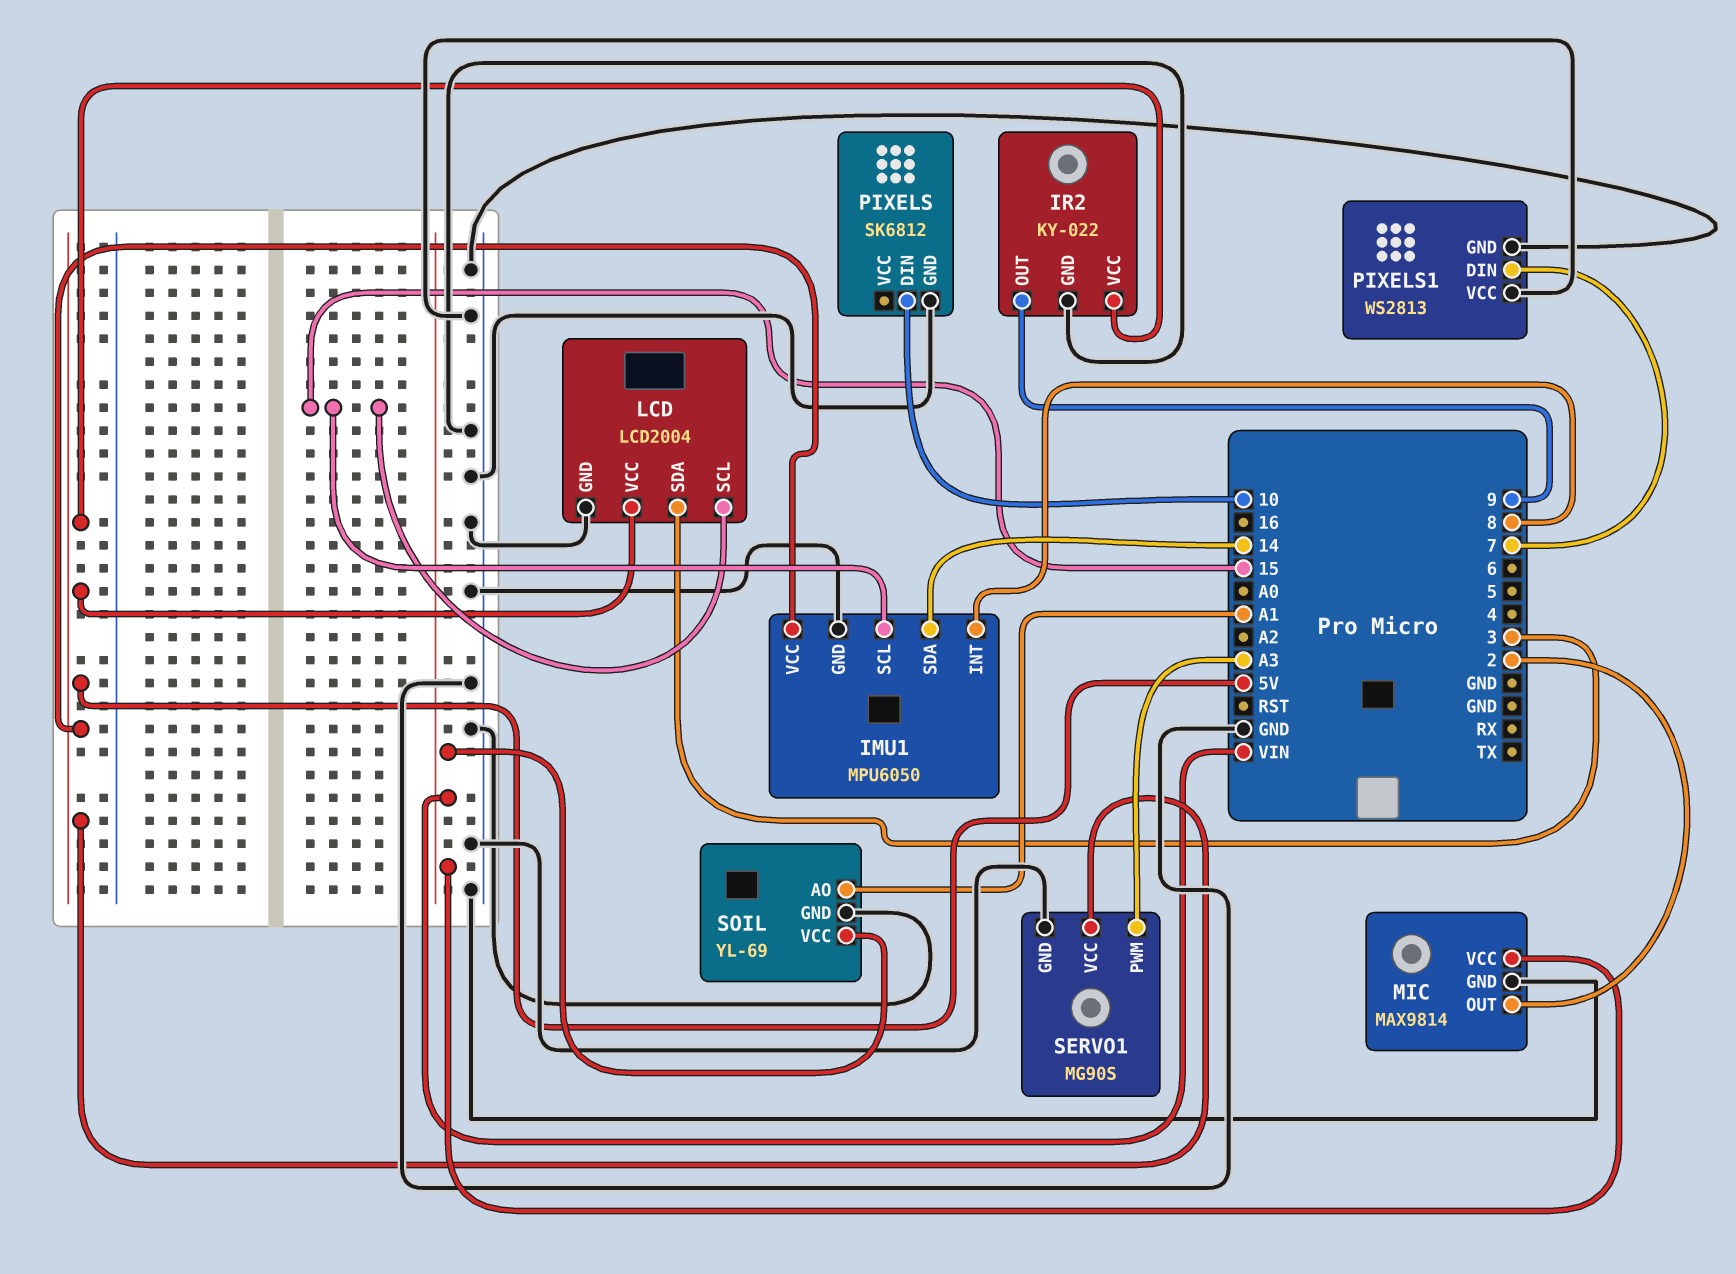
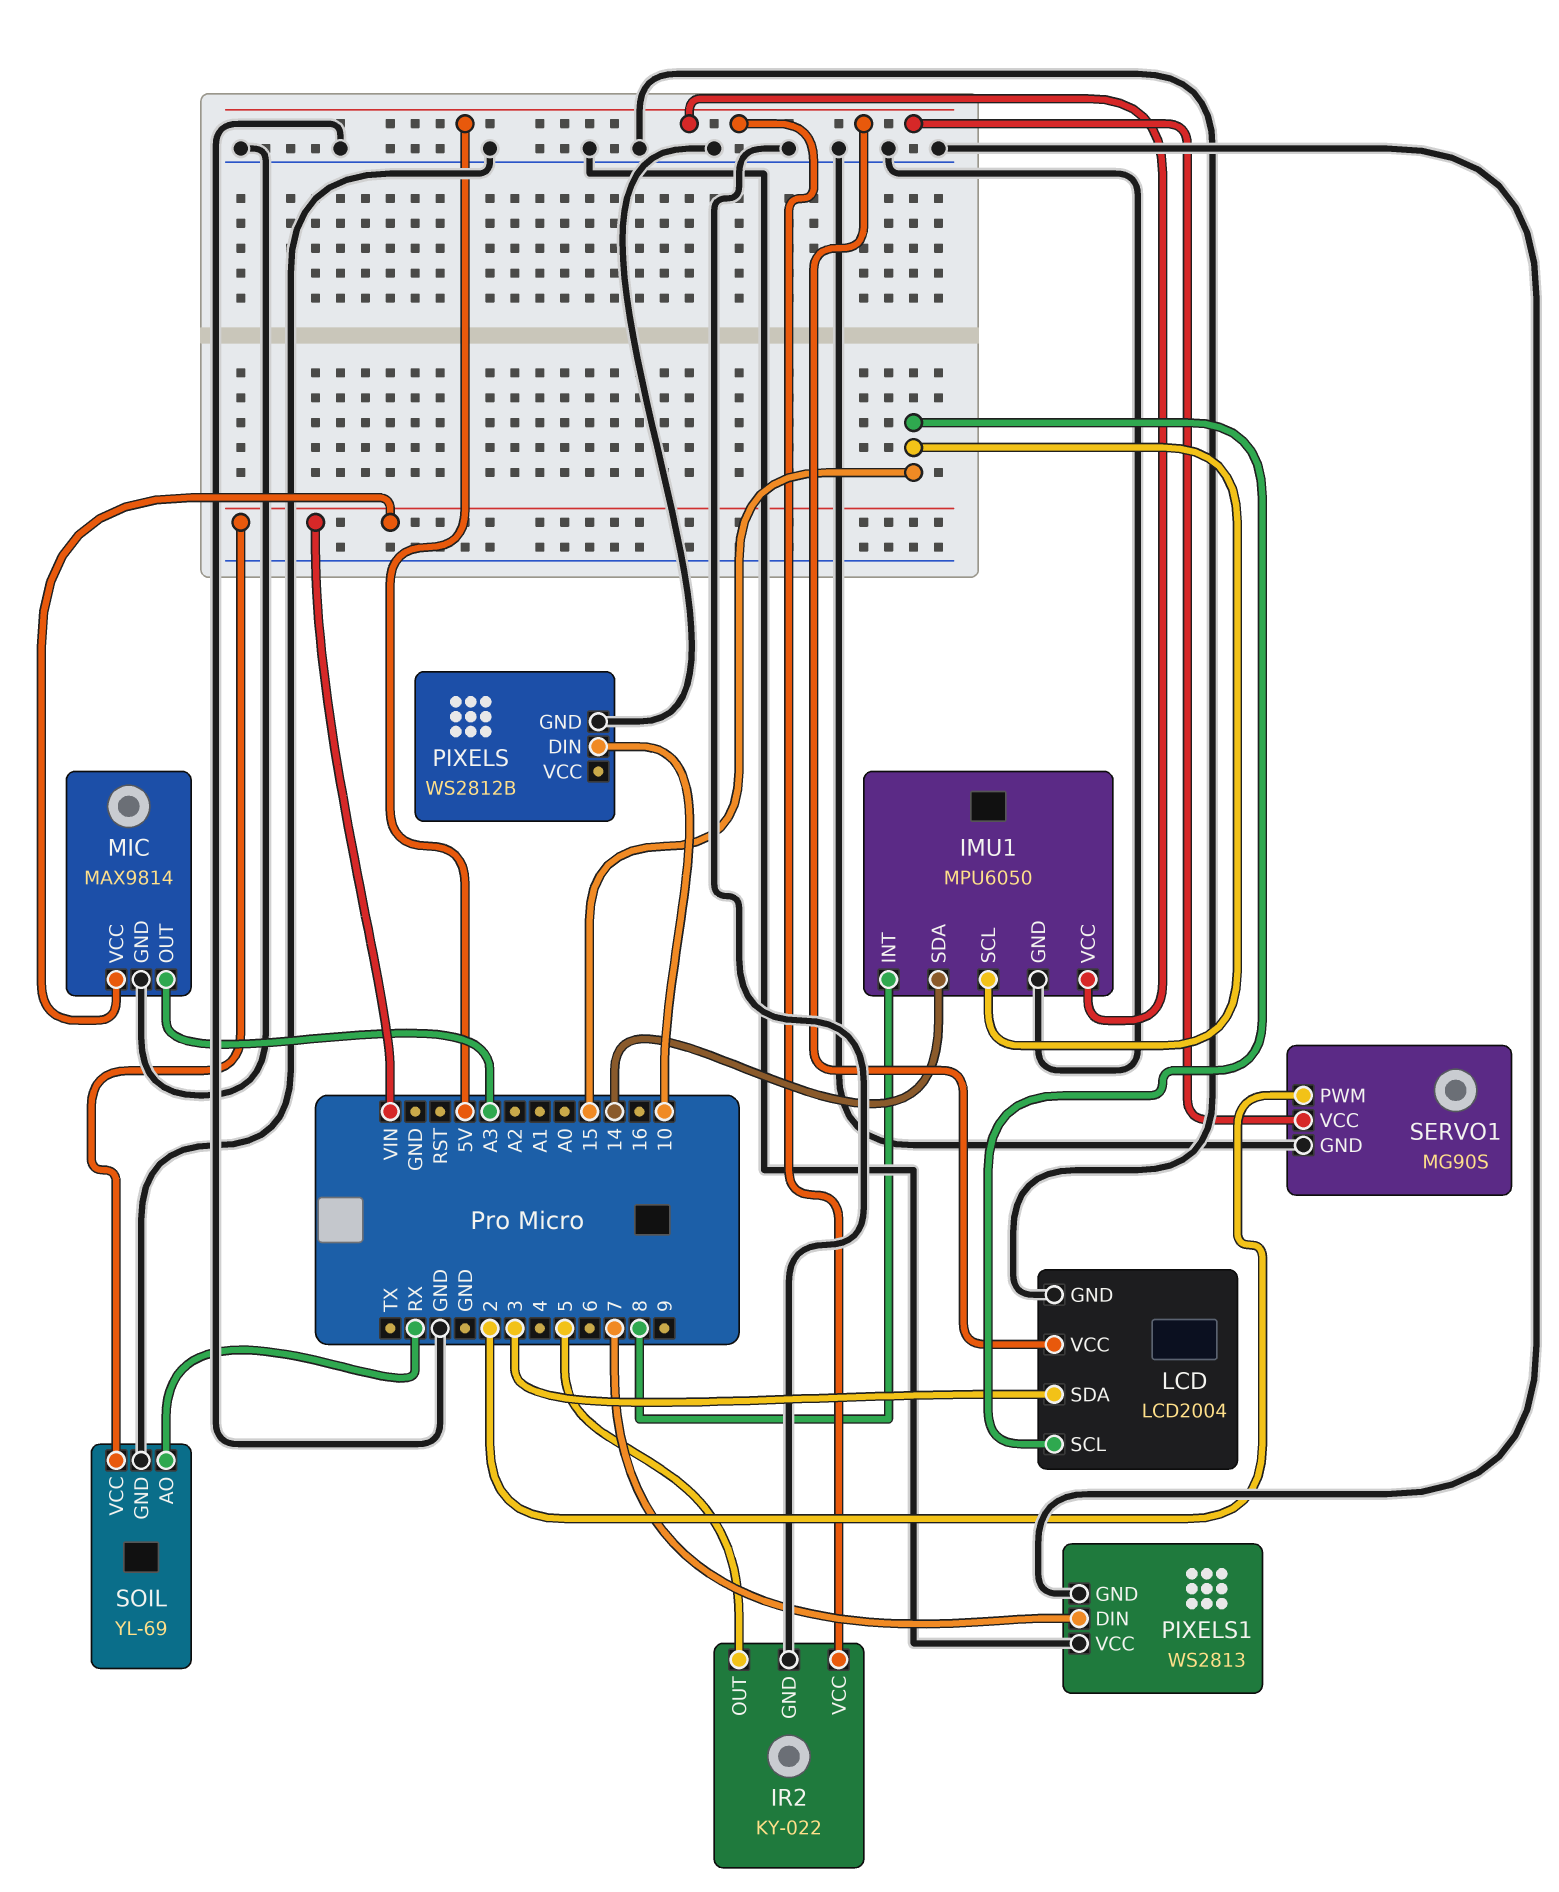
IR2 pin OUT: 9 -> 5
MIC pin OUT: 2 -> A3
PIXELS: SK6812 -> WS2812B
SERVO1 pin PWM: A3 -> 2
SOIL pin AO: A1 -> RX

